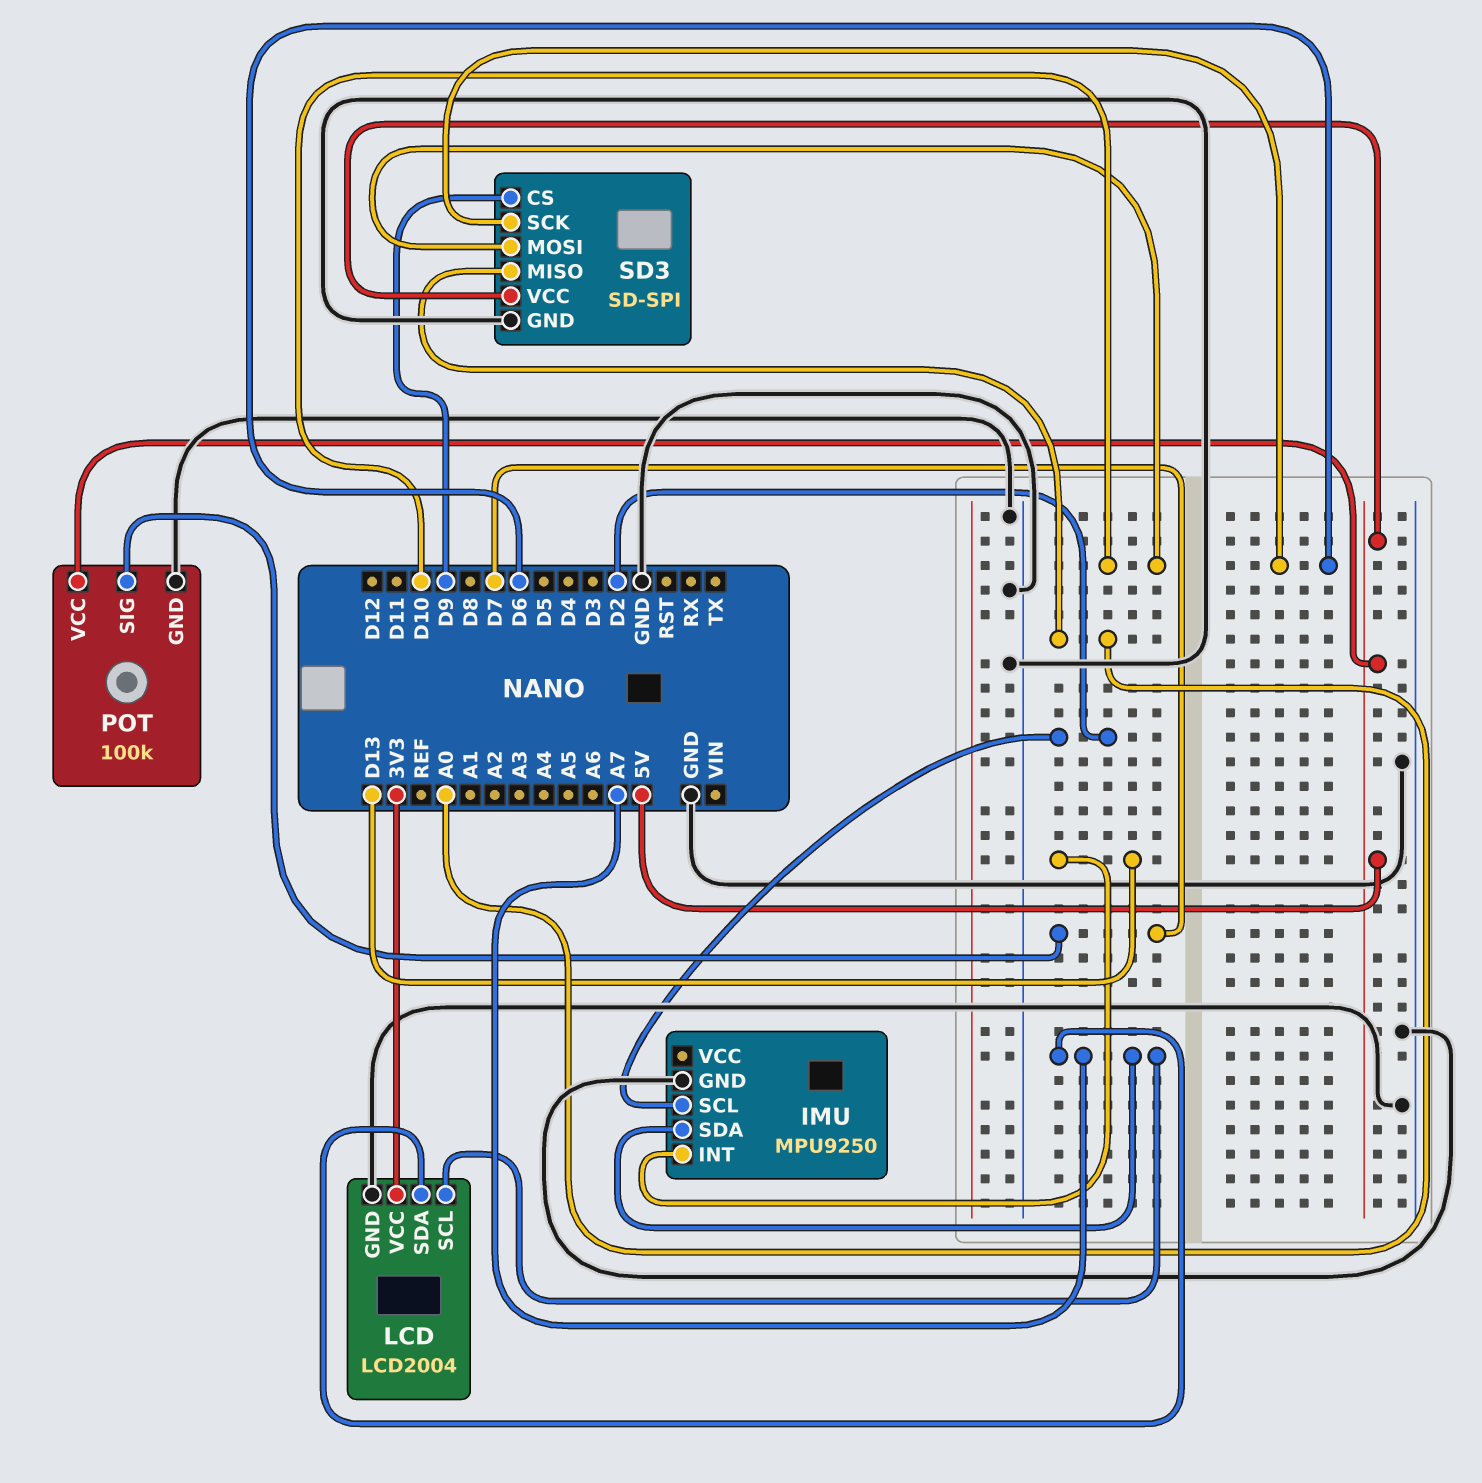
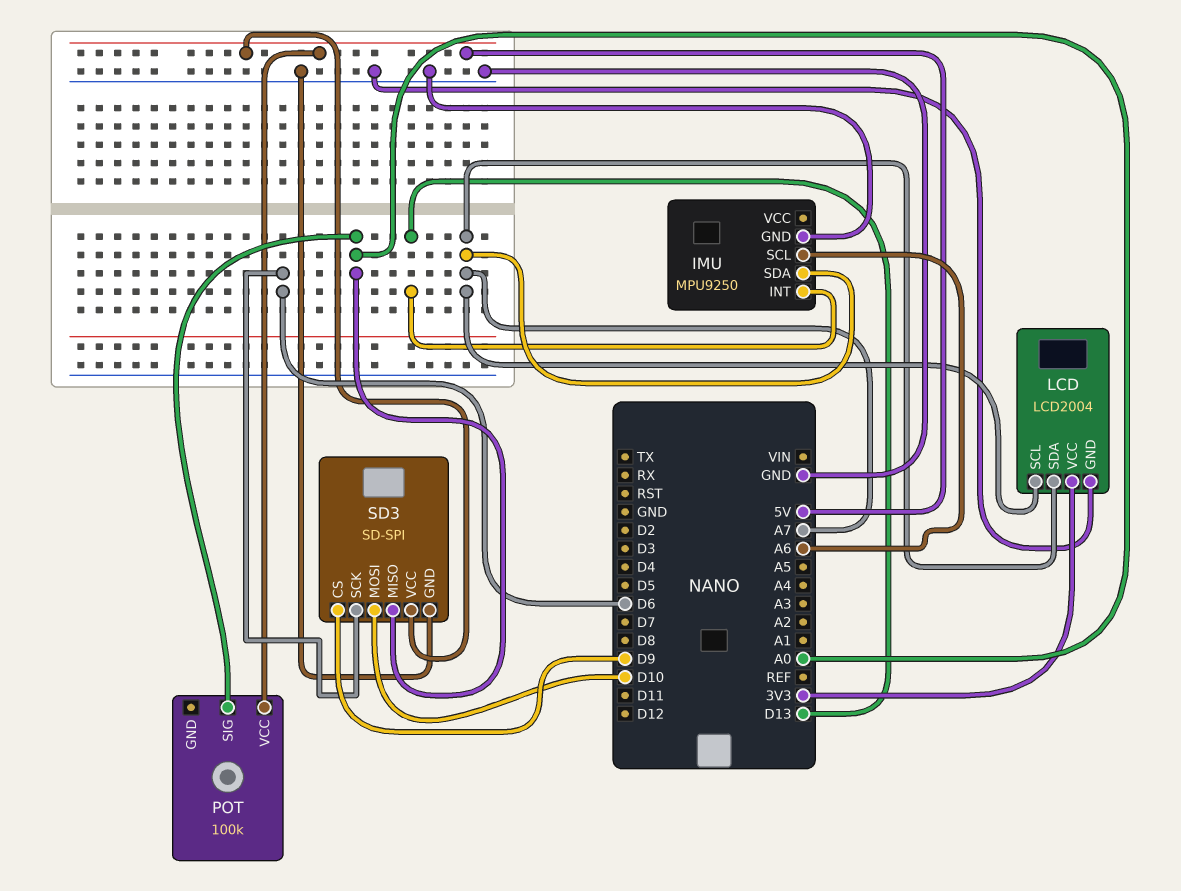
IMU pin SCL: D2 -> A6
POT pin GND: GND -> none
POT pin SIG: D7 -> A0

